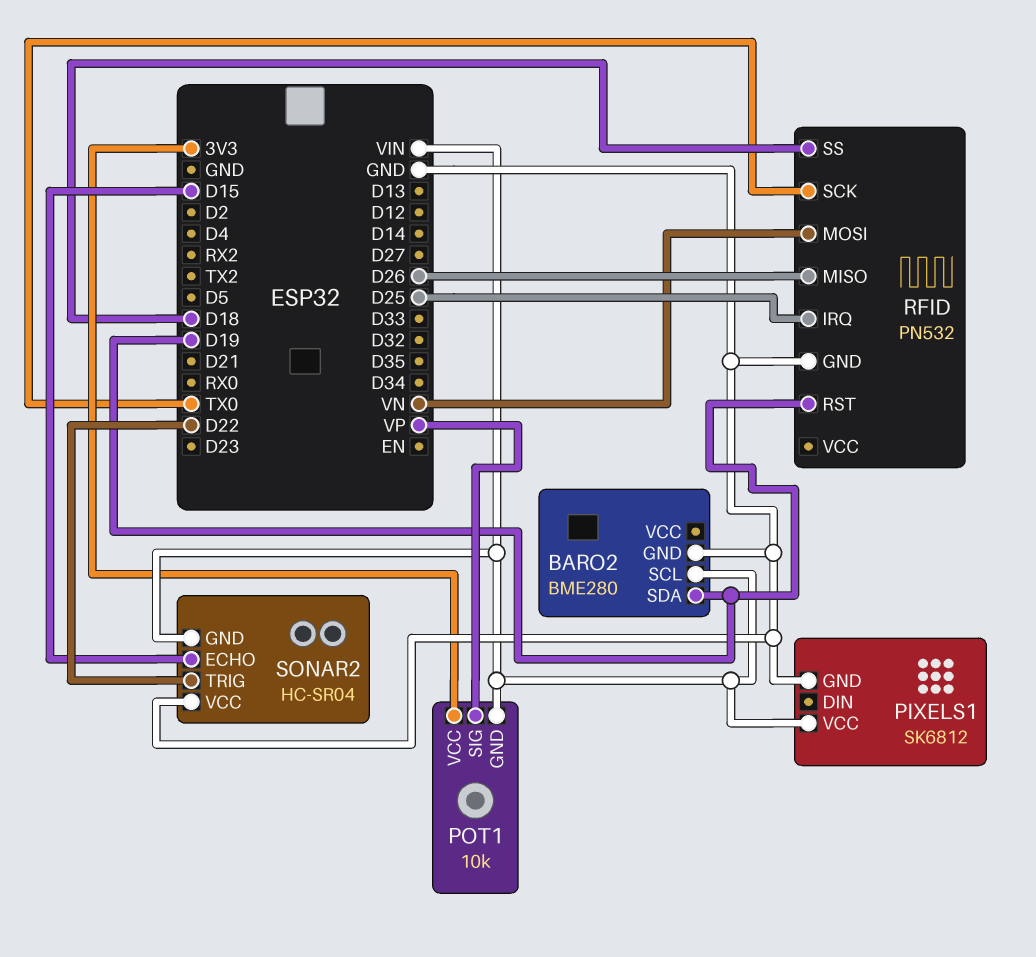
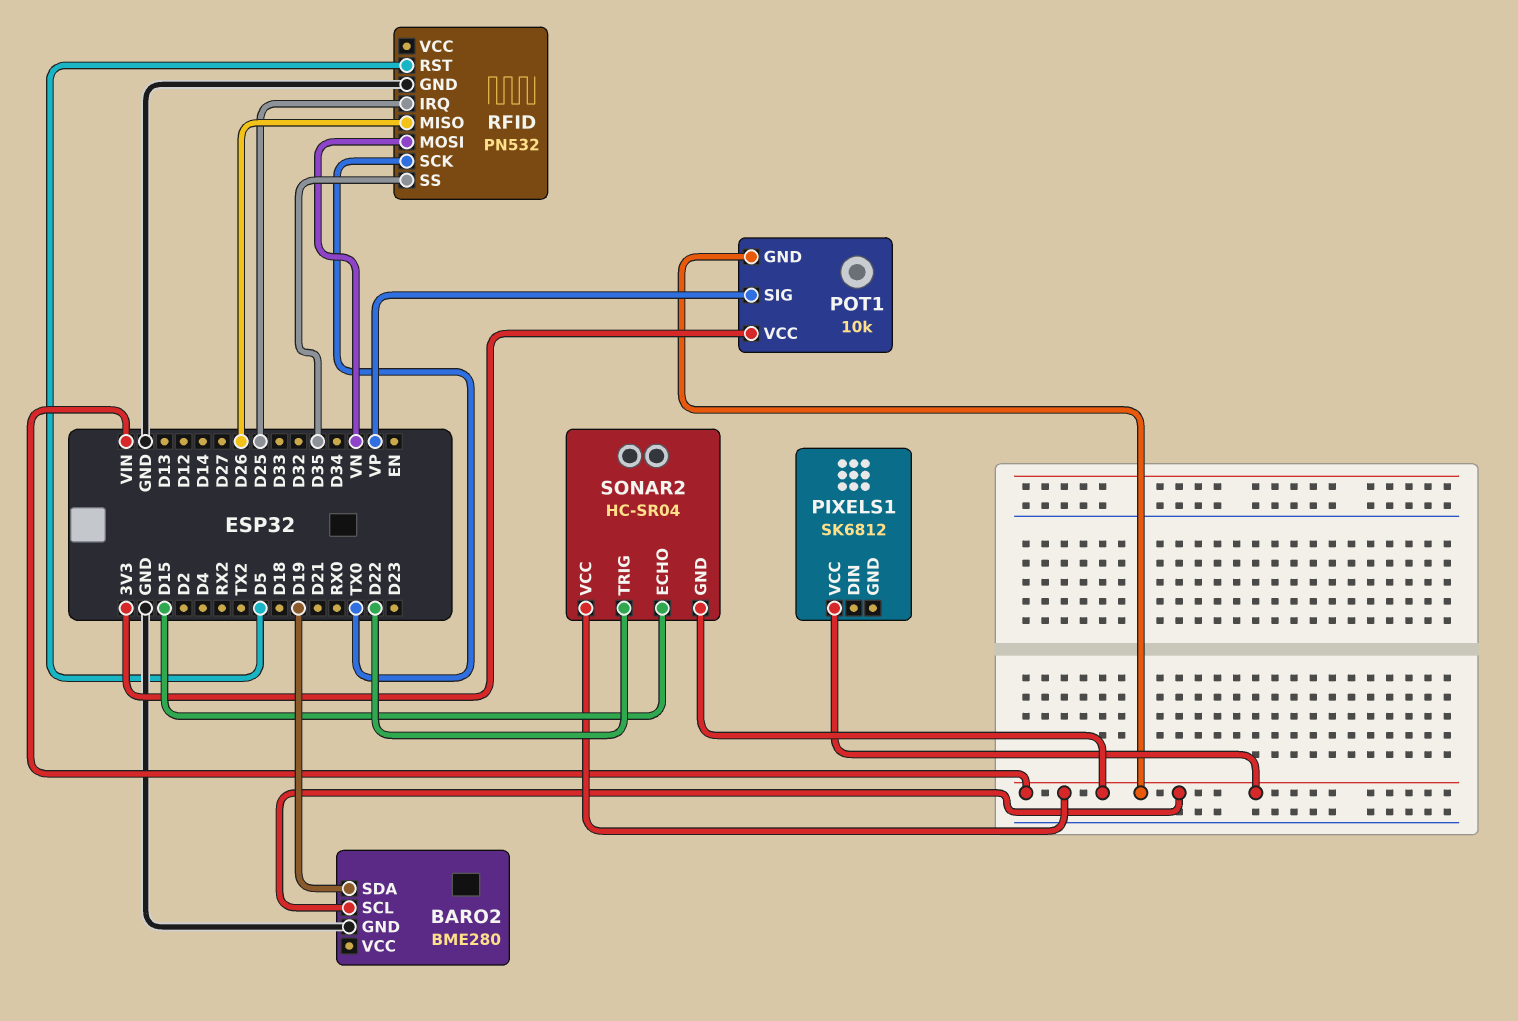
PIXELS1 pin GND: GND -> none
RFID pin RST: D19 -> D5
RFID pin SS: D18 -> D35
SONAR2 pin VCC: GND -> VIN

